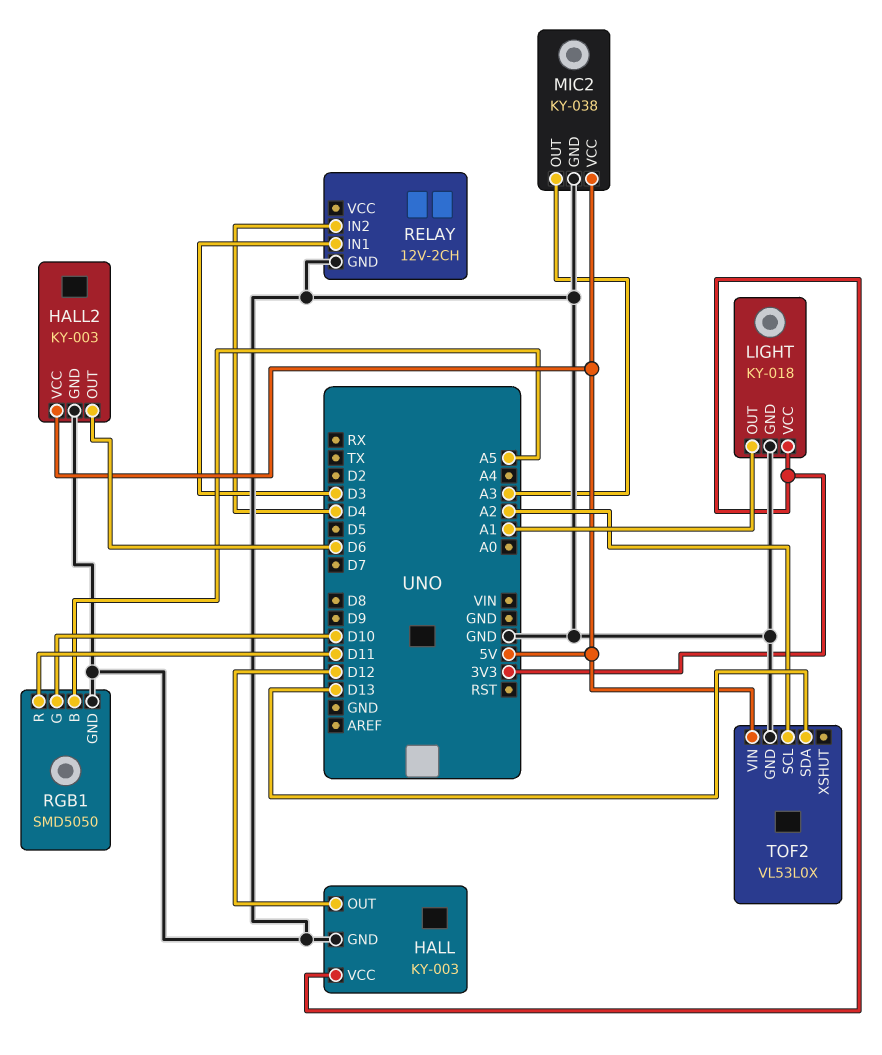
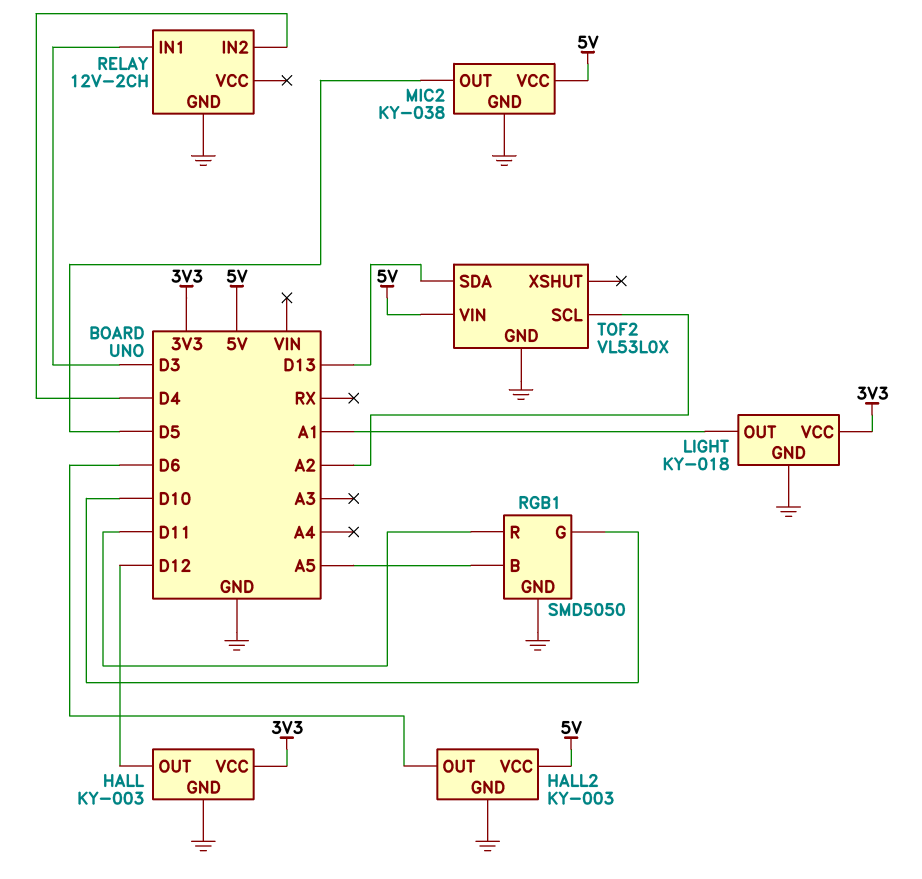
MIC2 pin OUT: A3 -> D5

